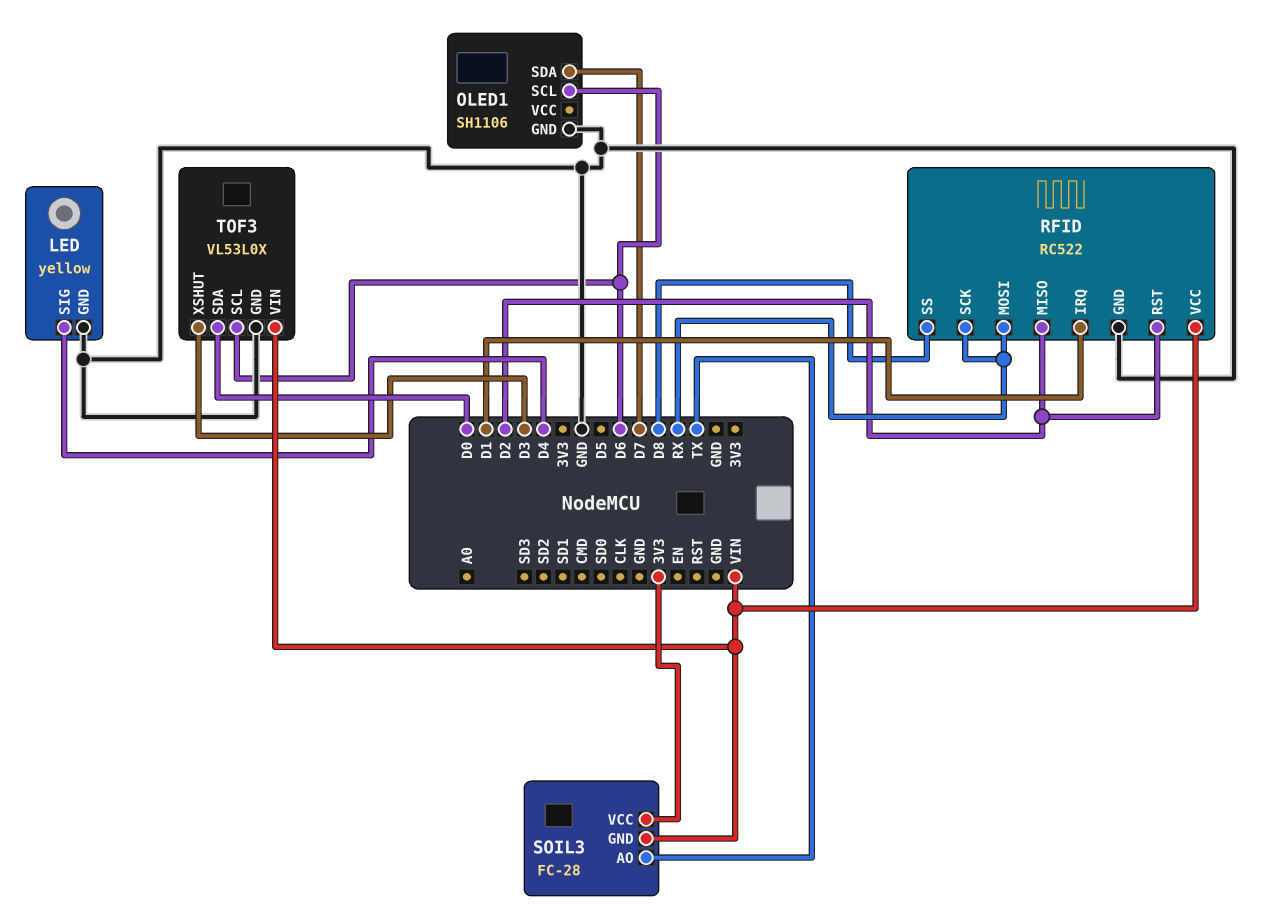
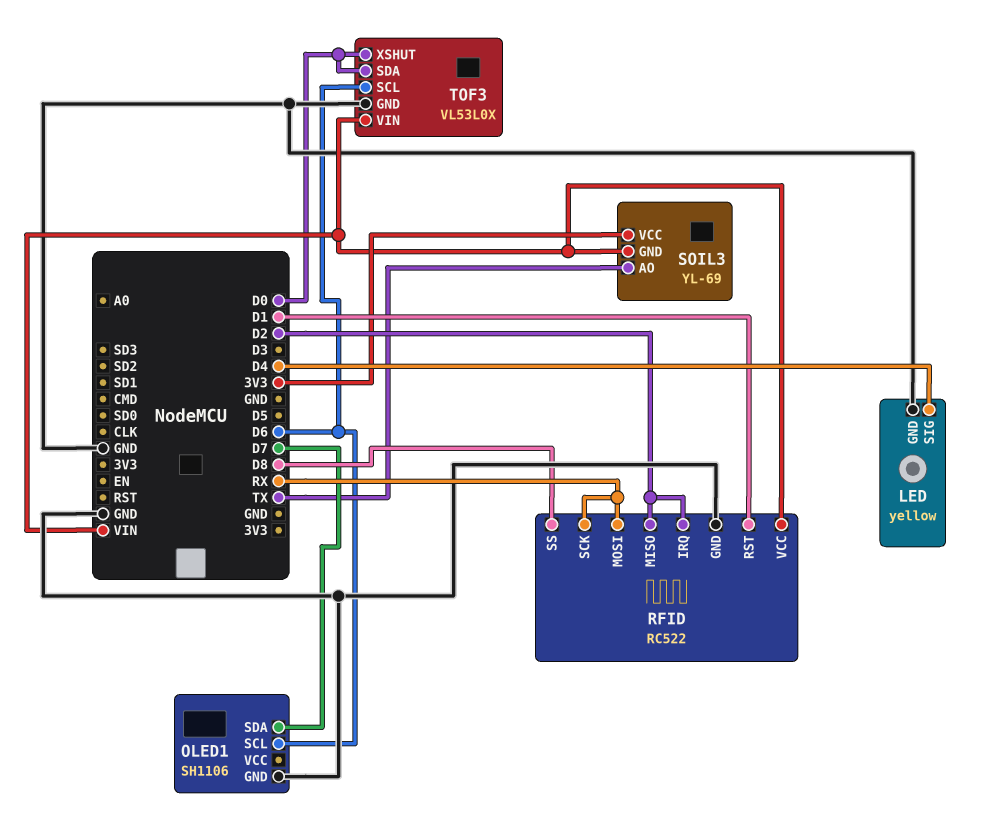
RFID pin IRQ: D1 -> D2
RFID pin RST: D2 -> D1
SOIL3: FC-28 -> YL-69
TOF3 pin XSHUT: D3 -> D0

